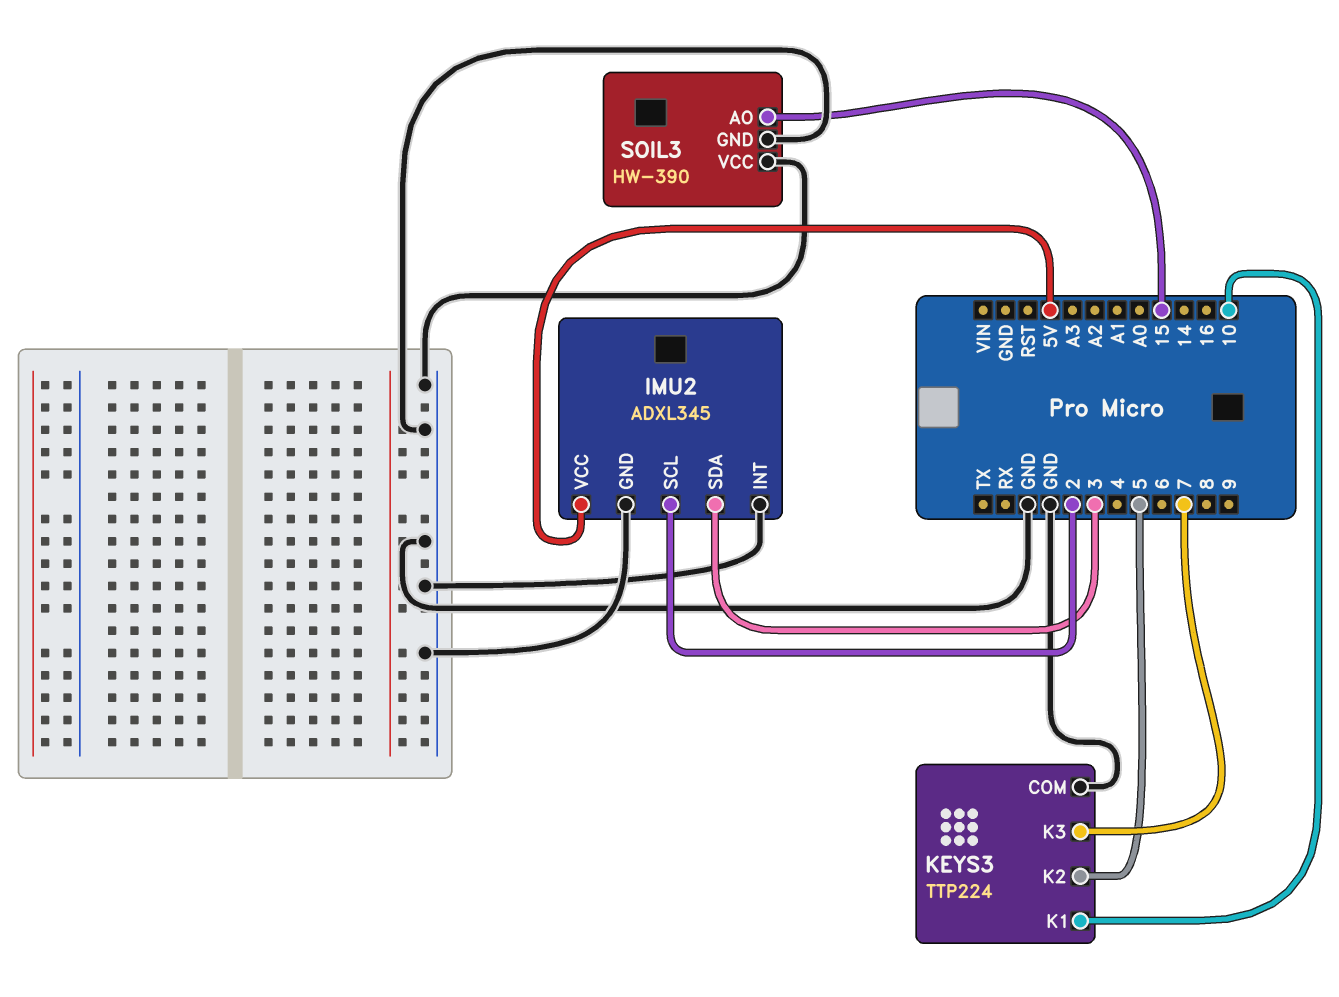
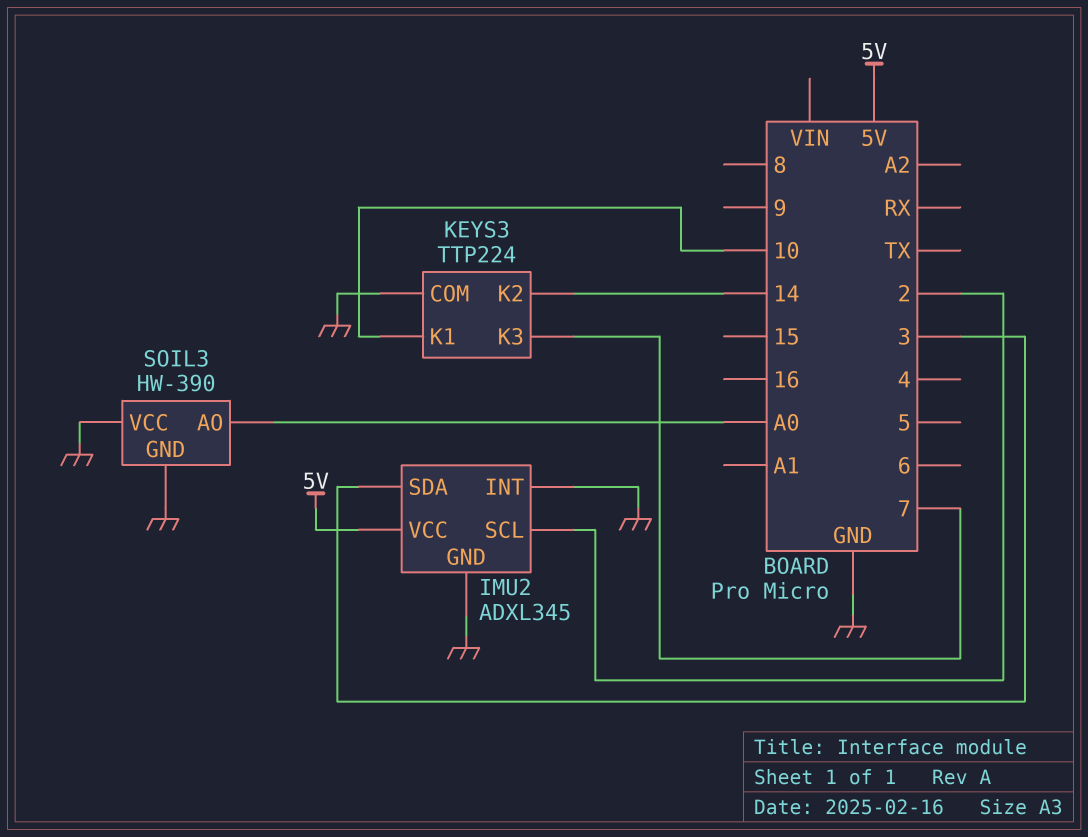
KEYS3 pin K2: 5 -> 14
SOIL3 pin AO: 15 -> A0

